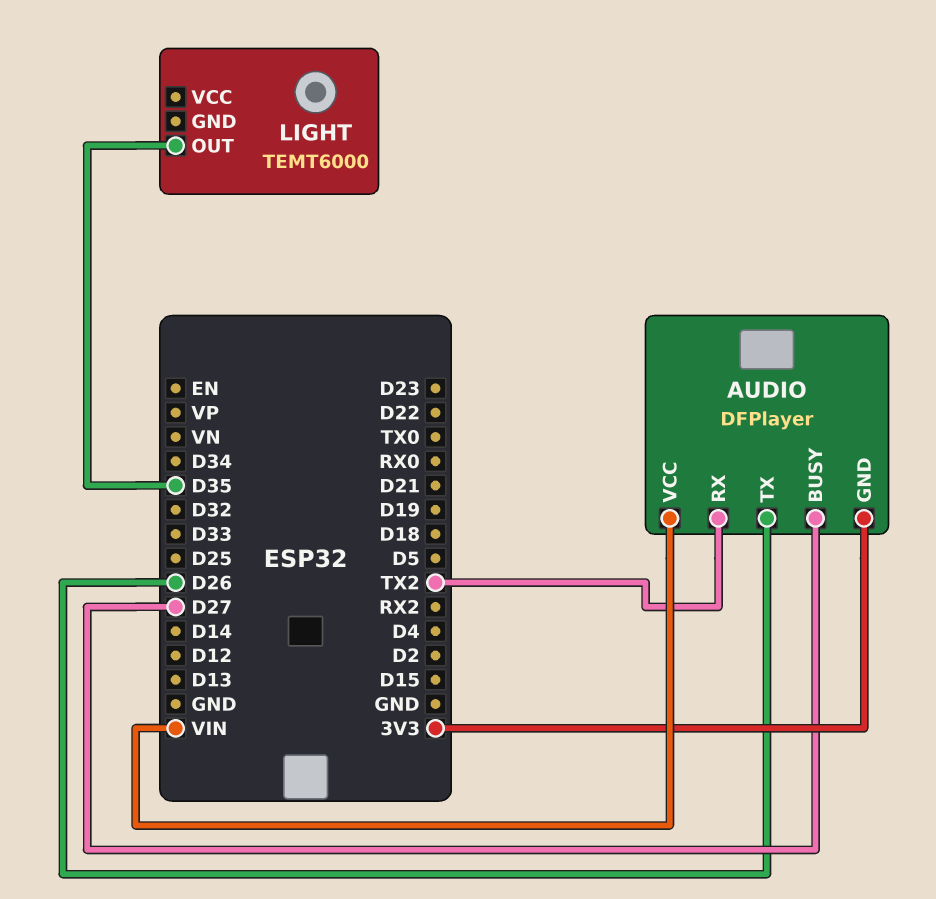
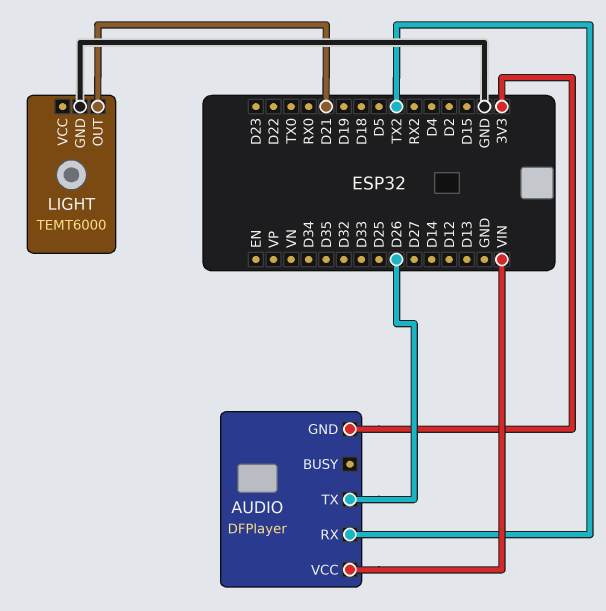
AUDIO pin BUSY: D27 -> none
LIGHT pin GND: none -> GND
LIGHT pin OUT: D35 -> D21

